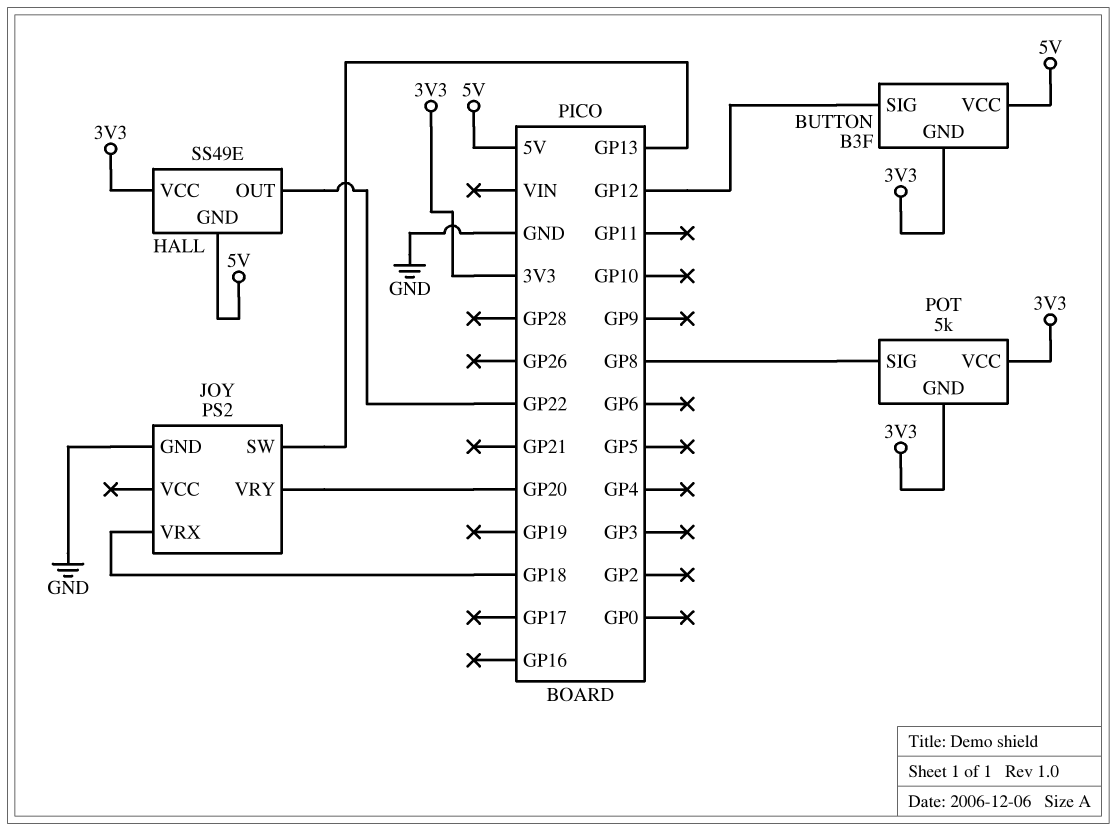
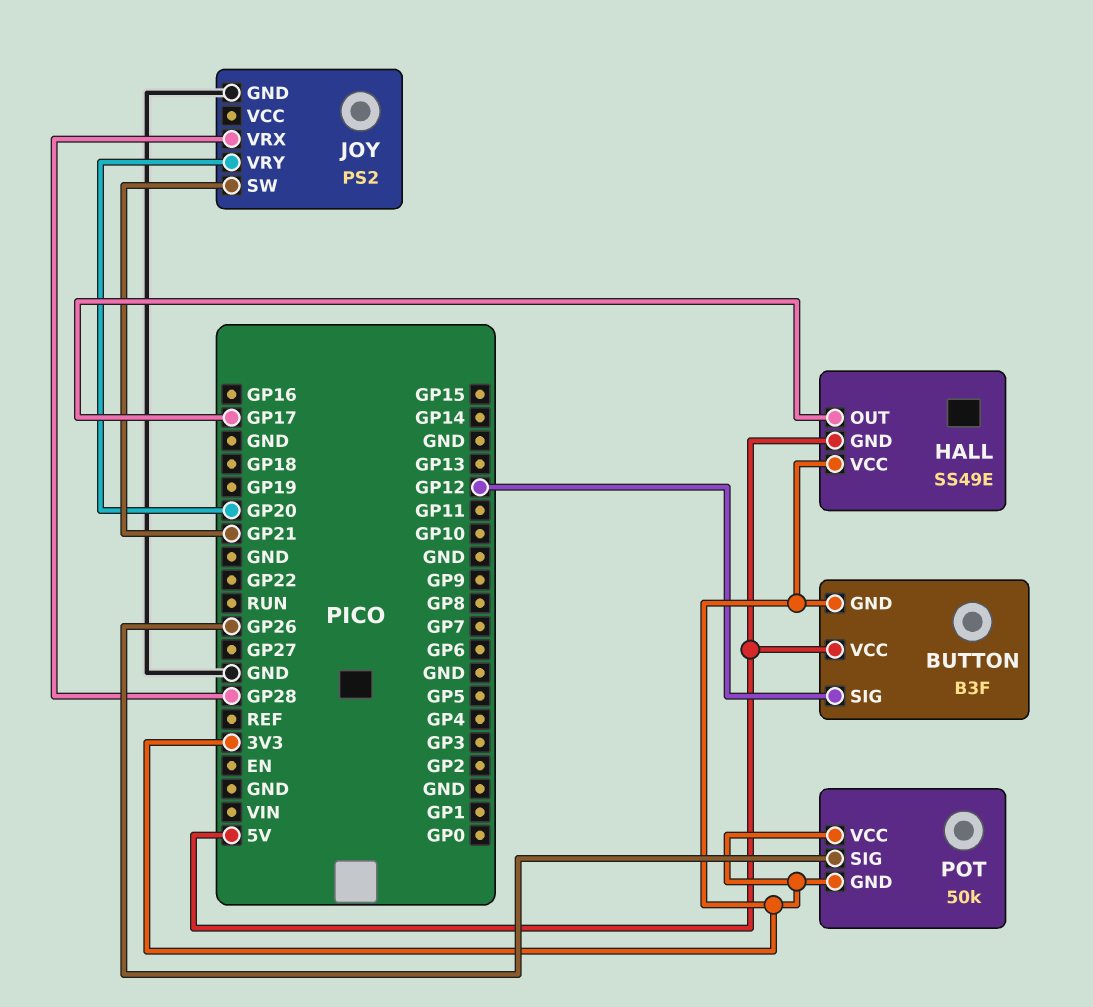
HALL pin OUT: GP22 -> GP17
JOY pin SW: GP13 -> GP21
JOY pin VRX: GP18 -> GP28
POT: 5k -> 50k
POT pin SIG: GP8 -> GP26

